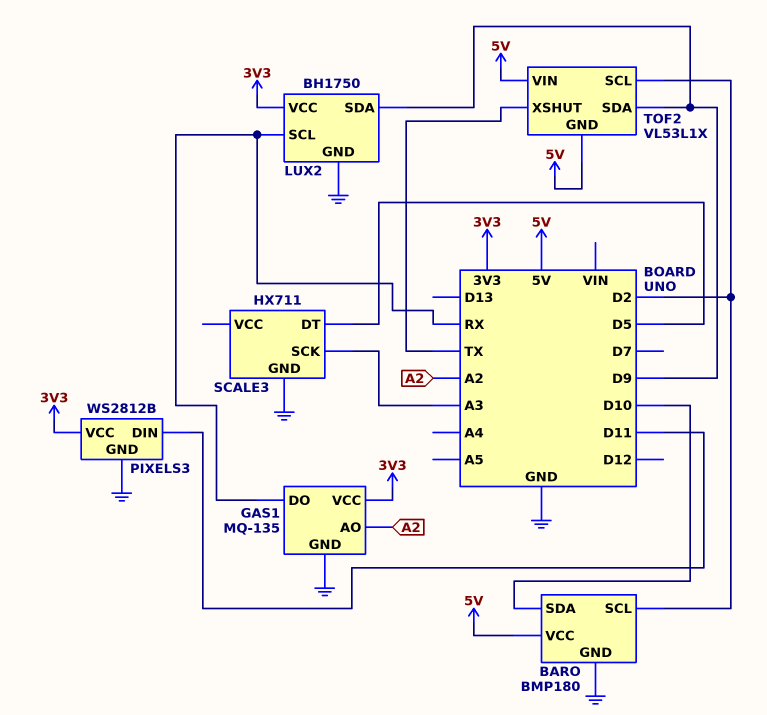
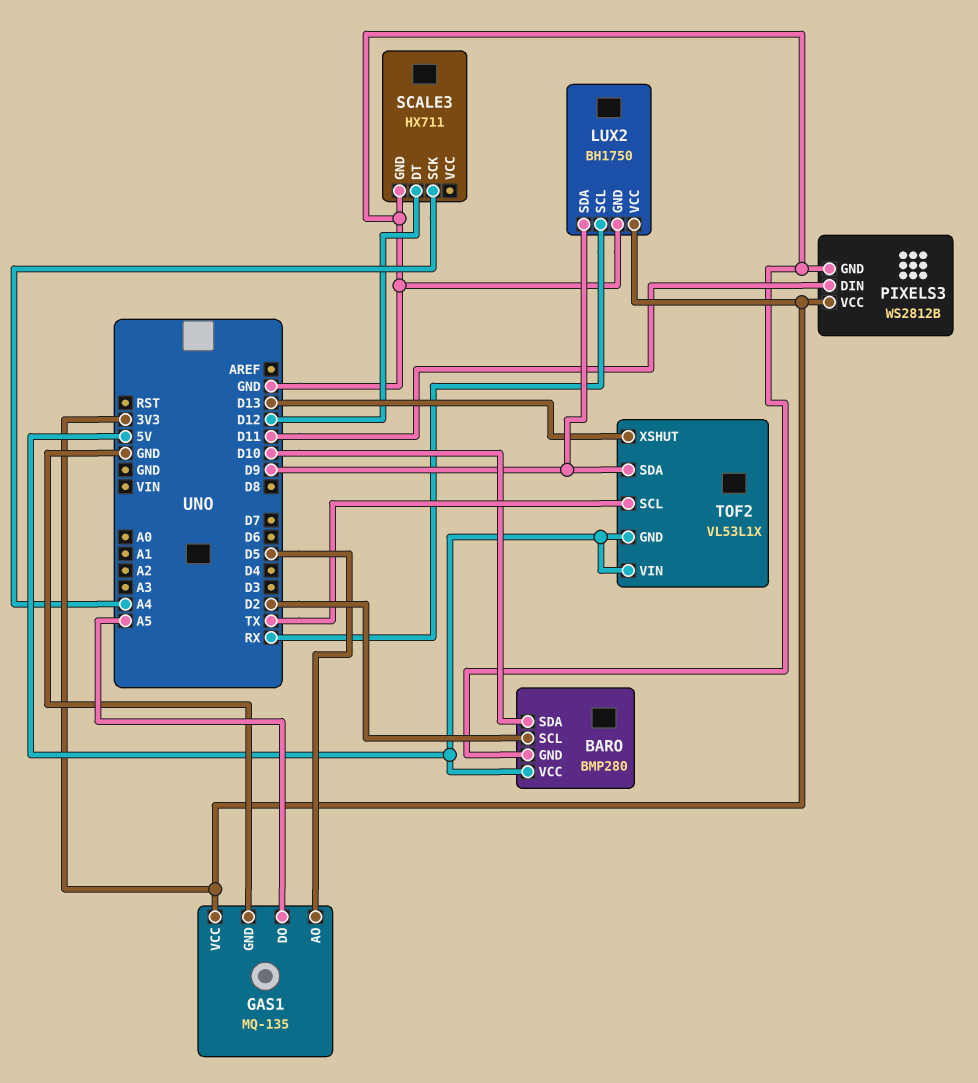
BARO: BMP180 -> BMP280
GAS1 pin AO: A2 -> D5
GAS1 pin DO: RX -> A5
SCALE3 pin DT: D5 -> D12
SCALE3 pin SCK: A3 -> A4
TOF2 pin SCL: D2 -> TX
TOF2 pin XSHUT: TX -> D13

